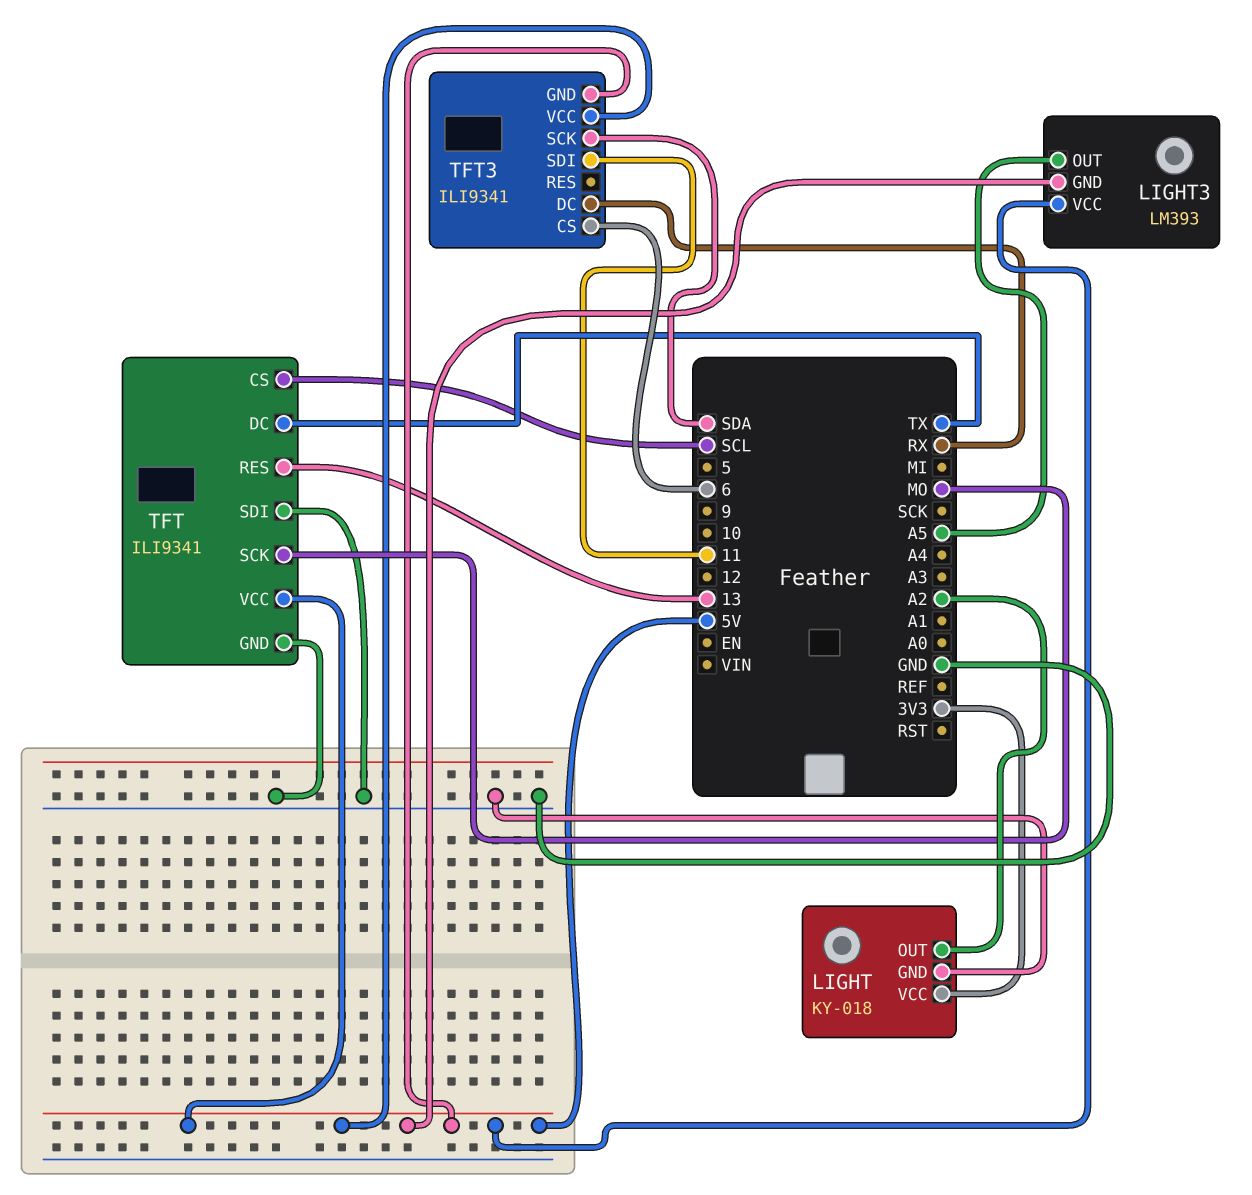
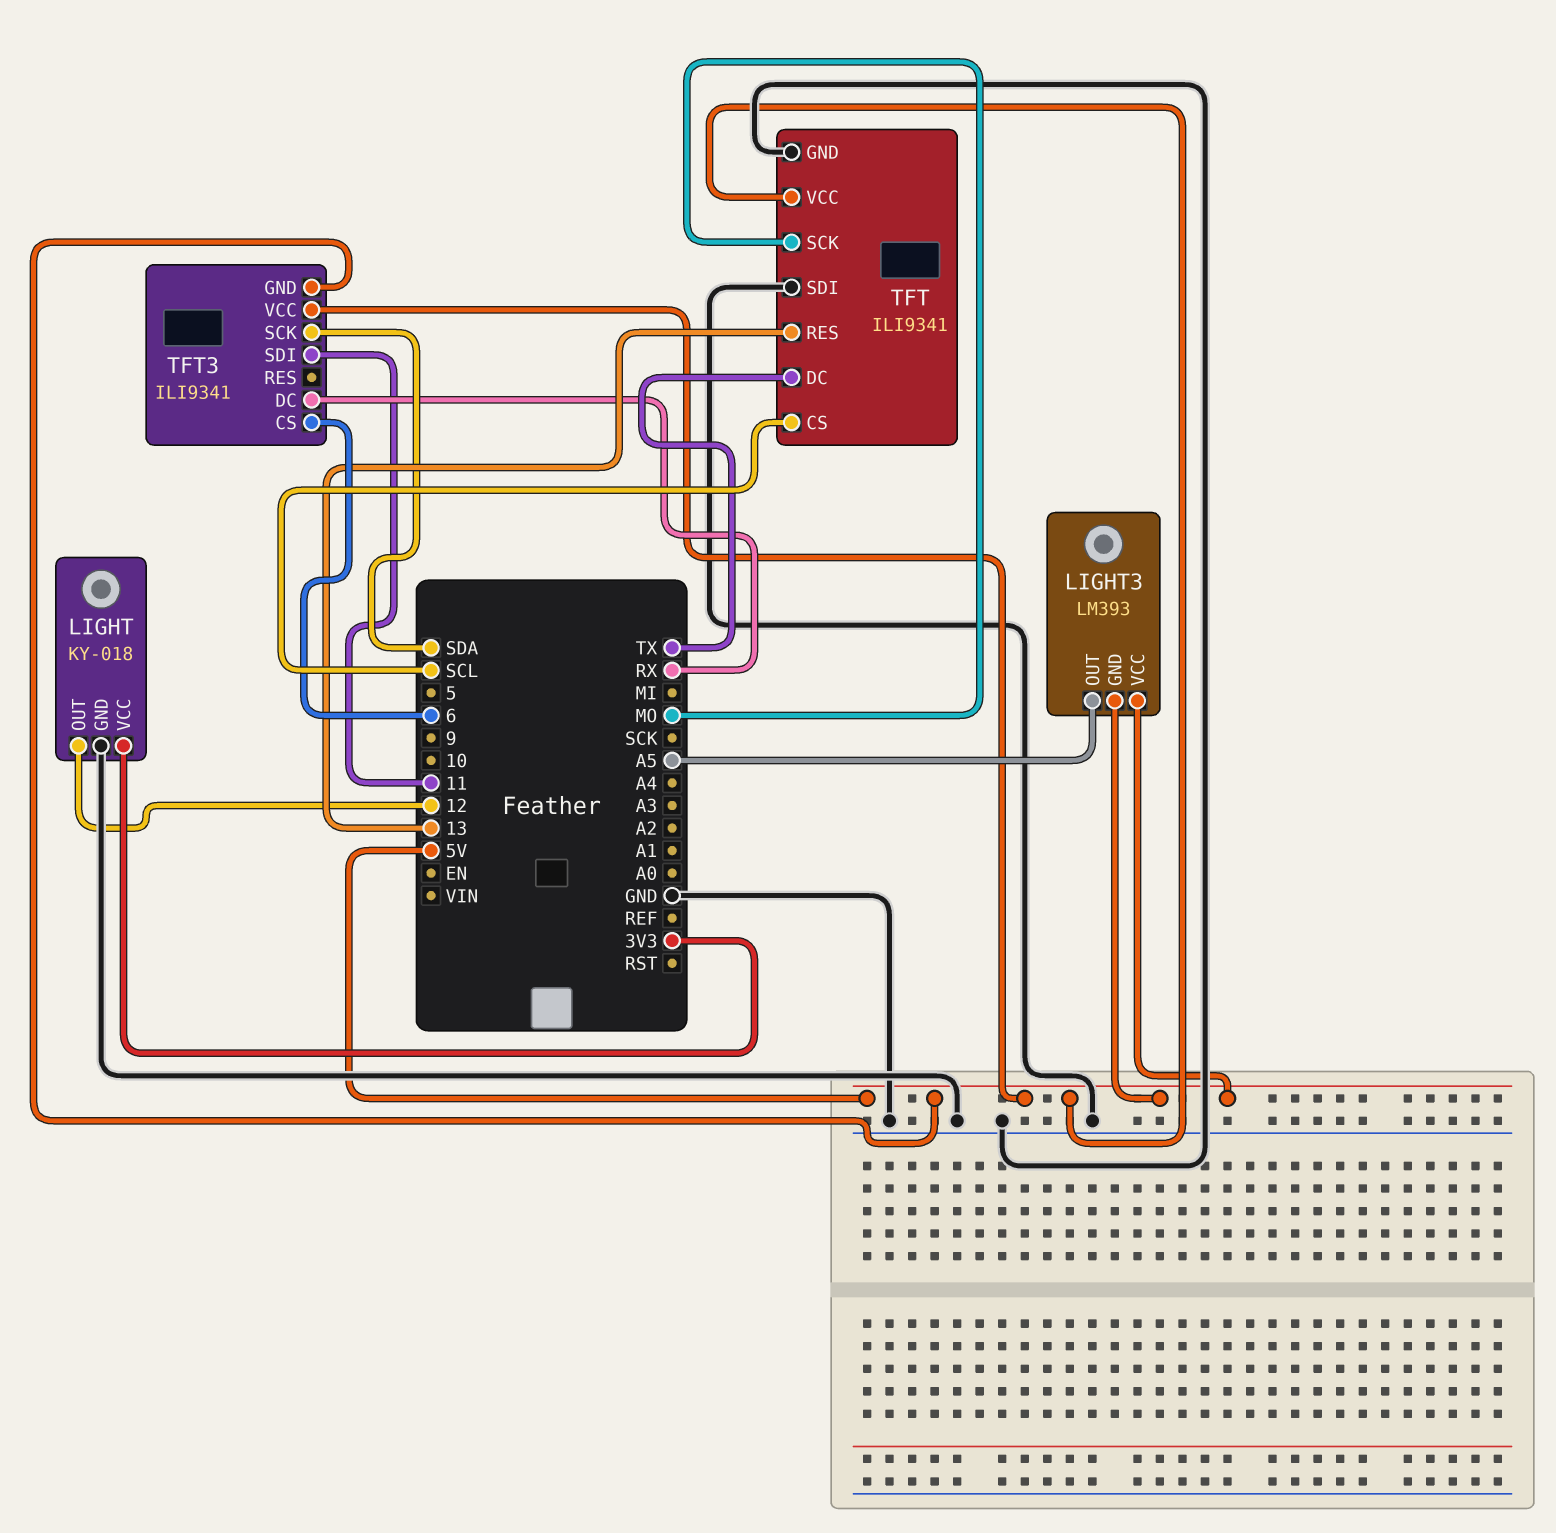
LIGHT pin OUT: A2 -> 12

